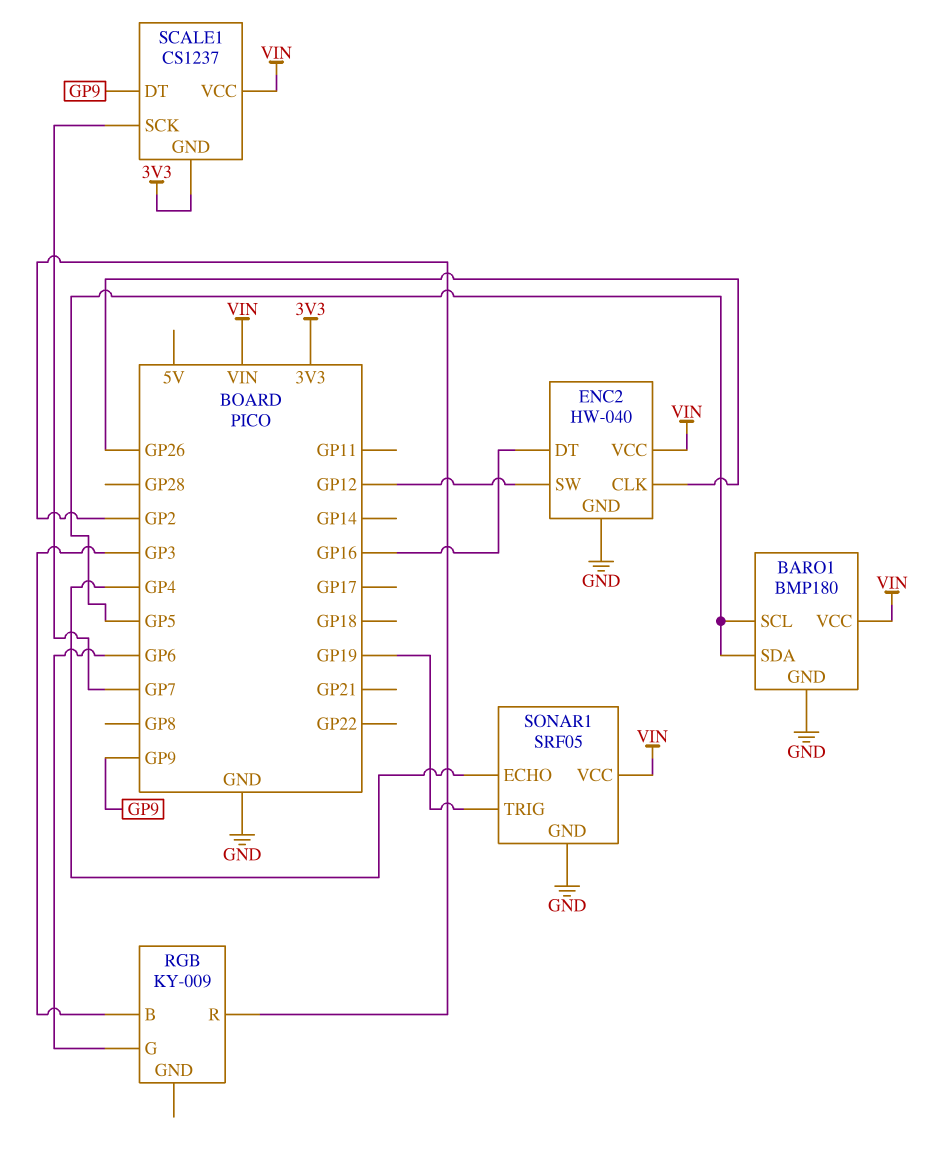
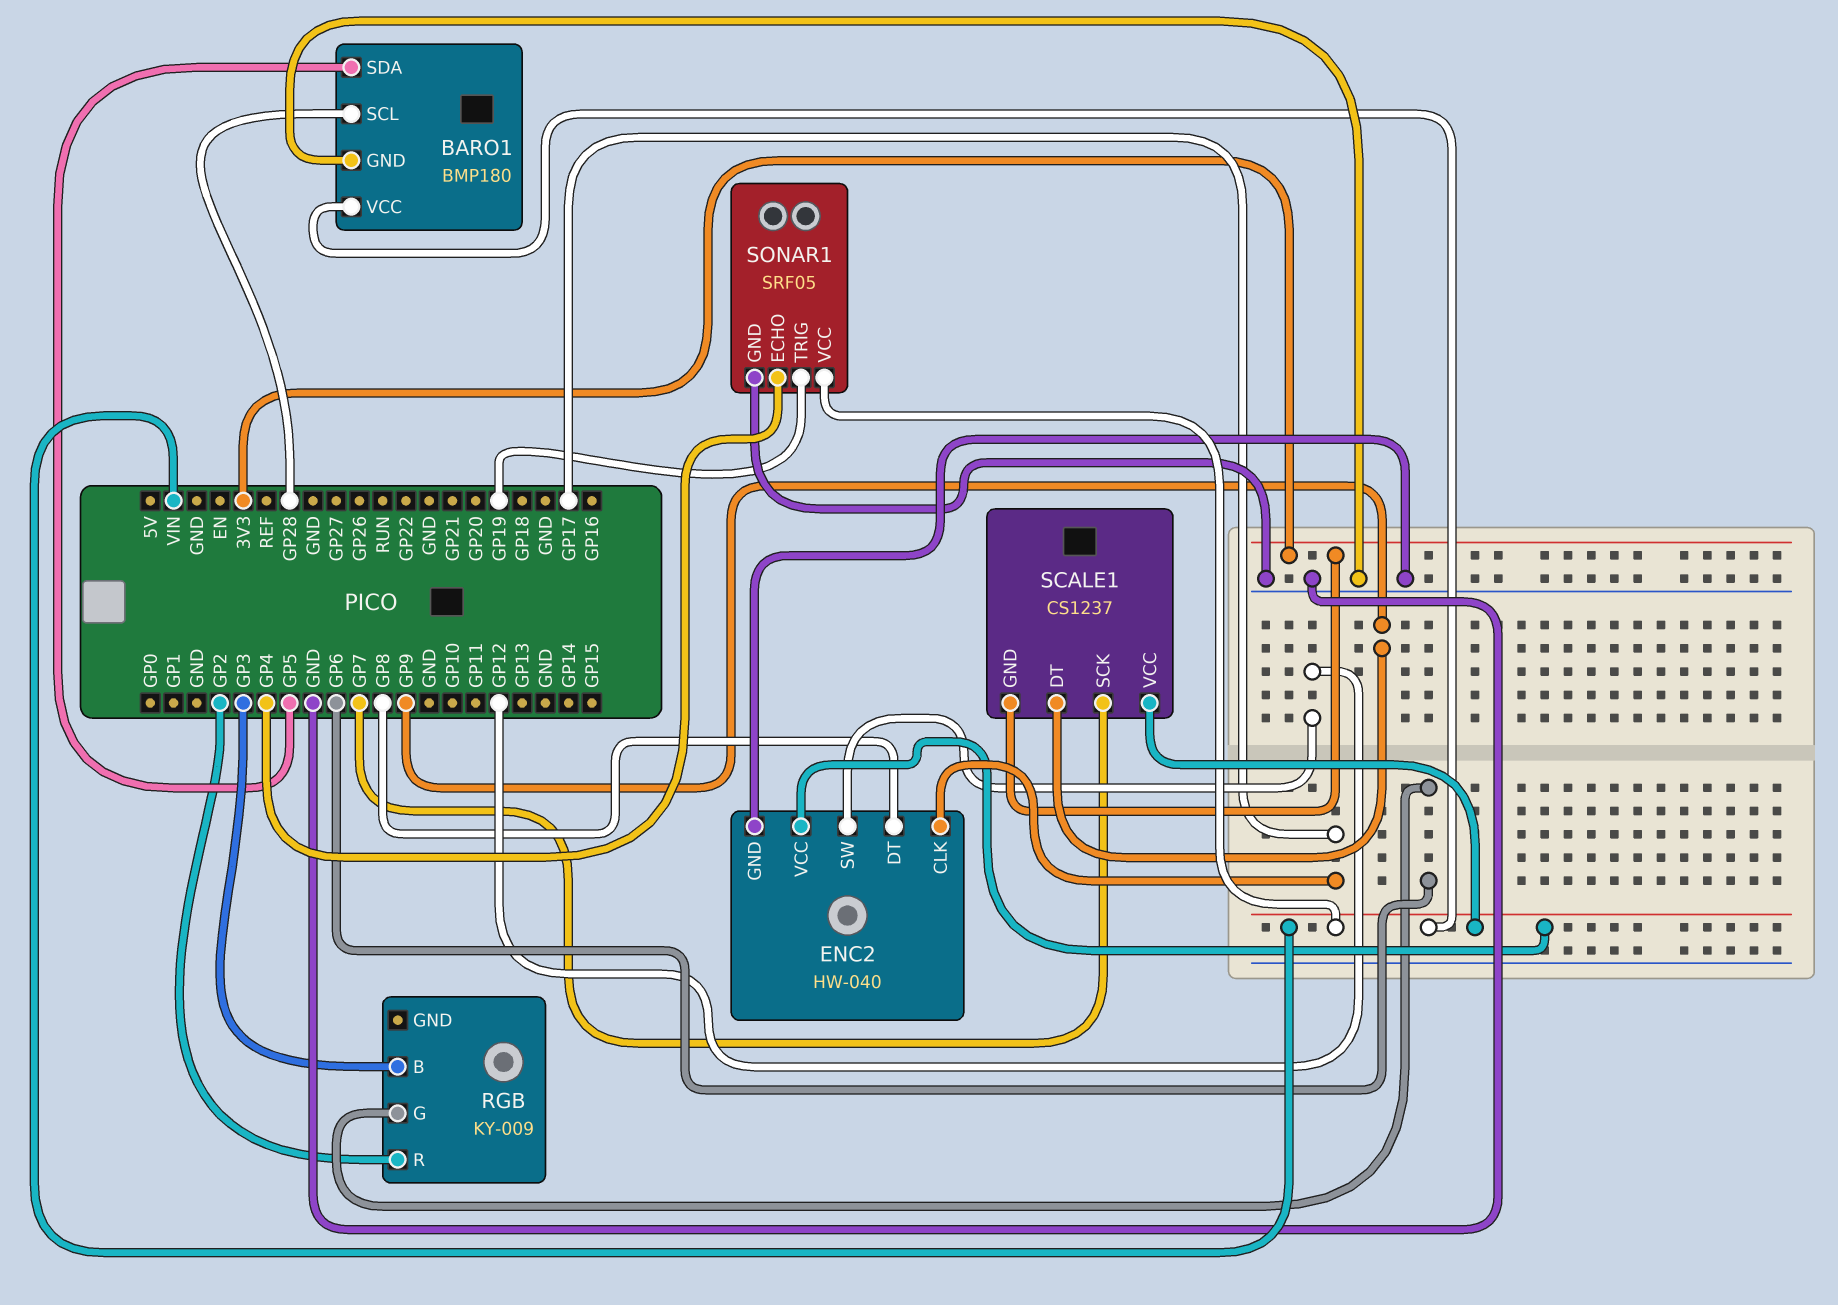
BARO1 pin SCL: GP5 -> GP28
ENC2 pin CLK: GP26 -> GP17
ENC2 pin DT: GP16 -> GP8

